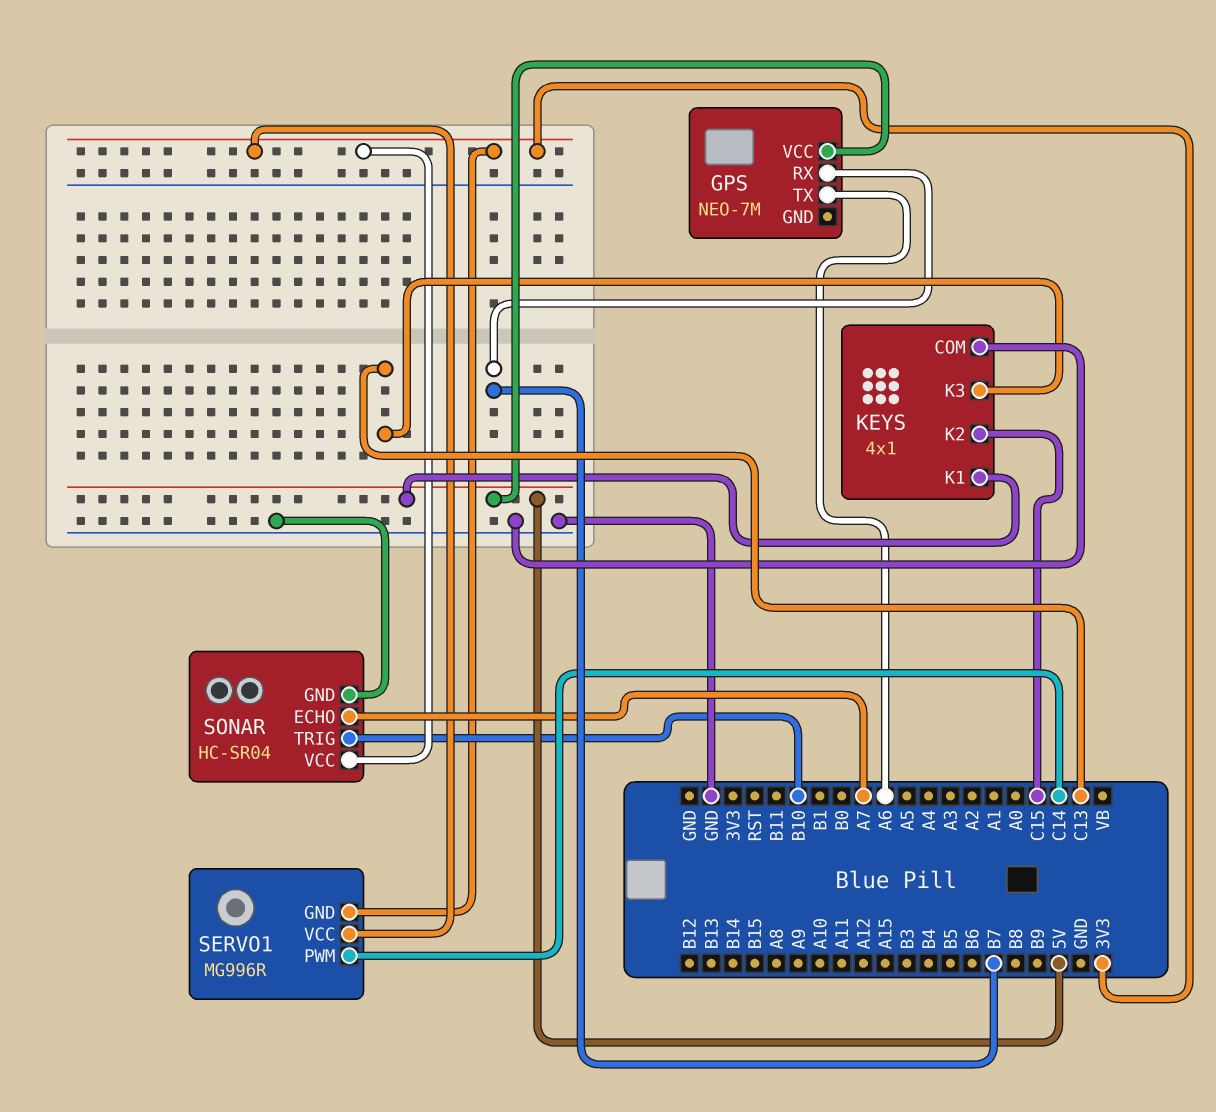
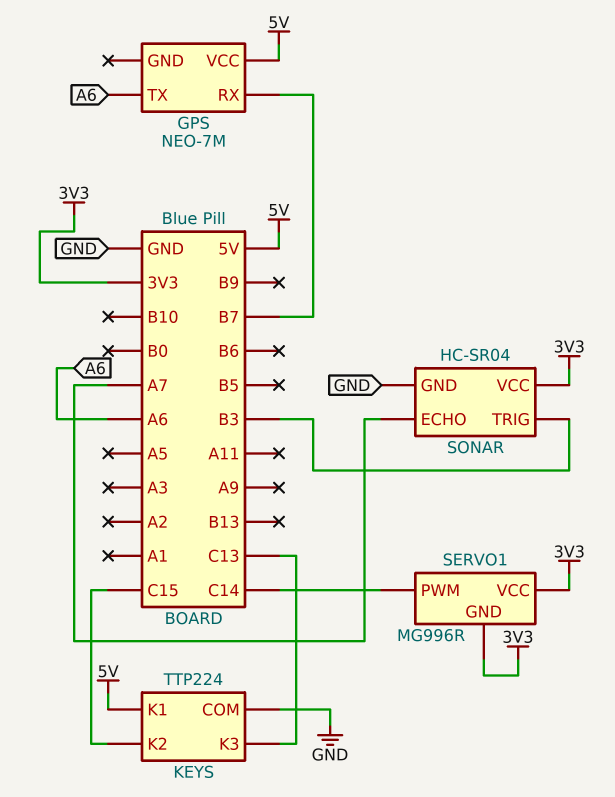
KEYS: 4x1 -> TTP224
SONAR pin TRIG: B10 -> B3

